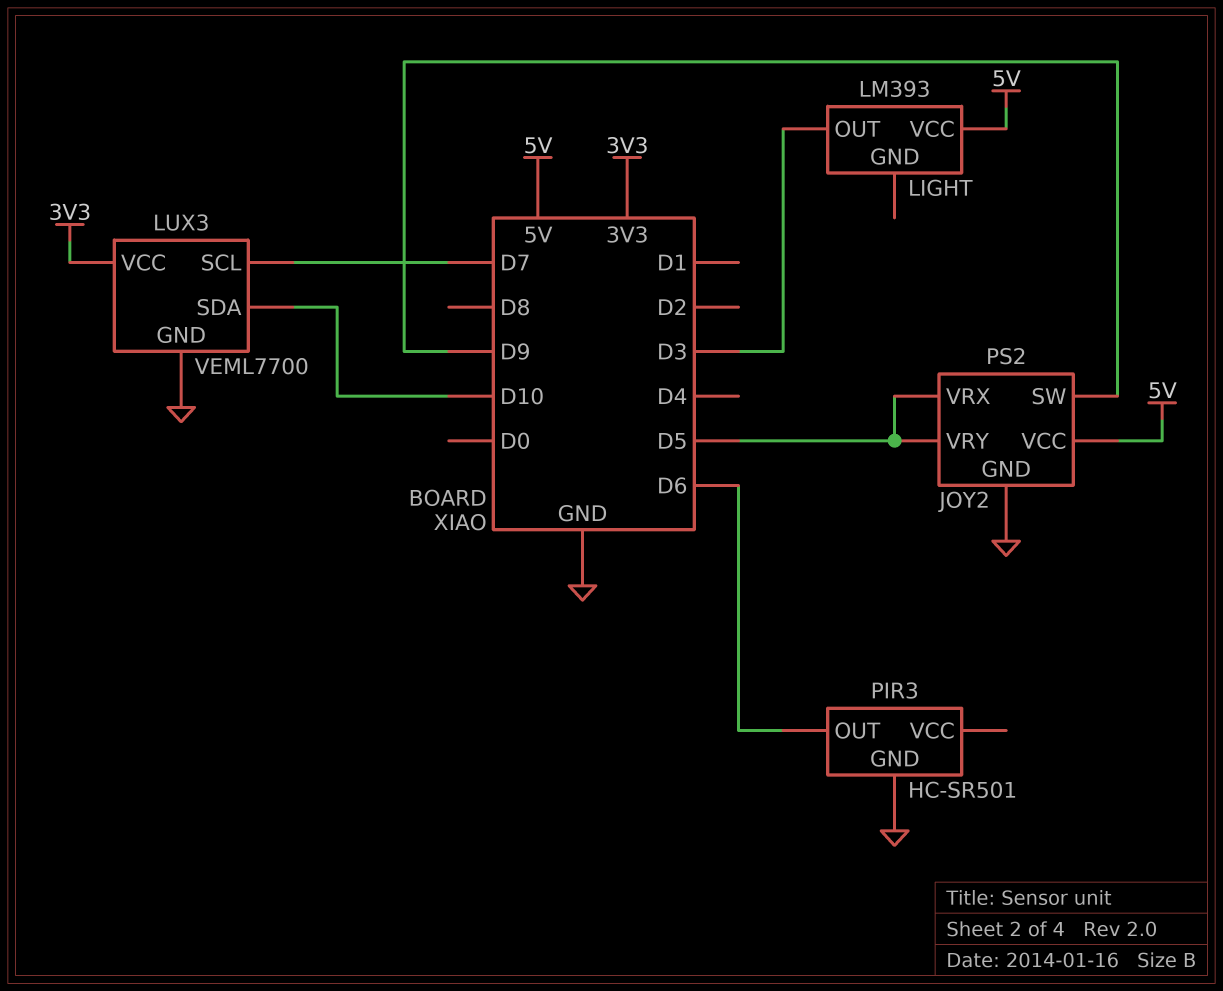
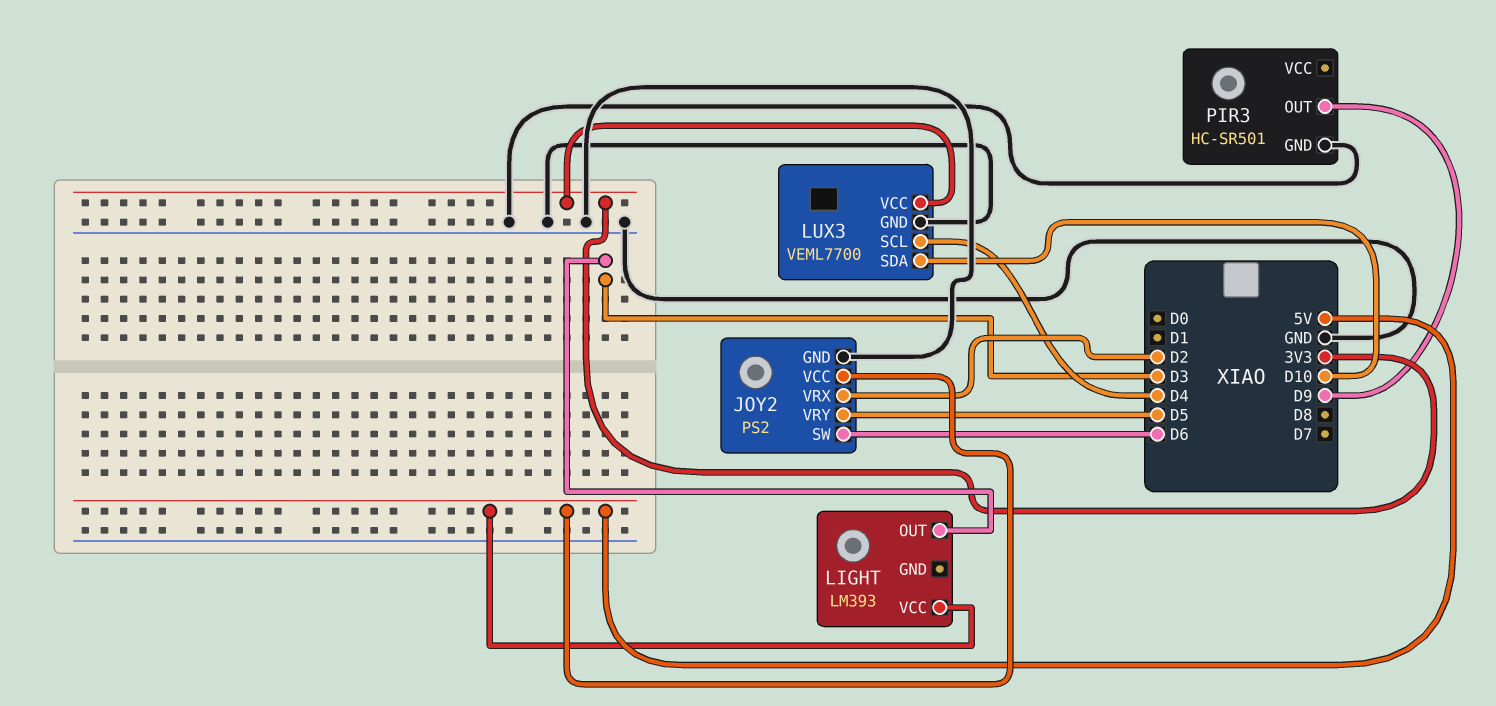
JOY2 pin SW: D9 -> D6
JOY2 pin VRX: D5 -> D2
LUX3 pin SCL: D7 -> D4
PIR3 pin OUT: D6 -> D9

